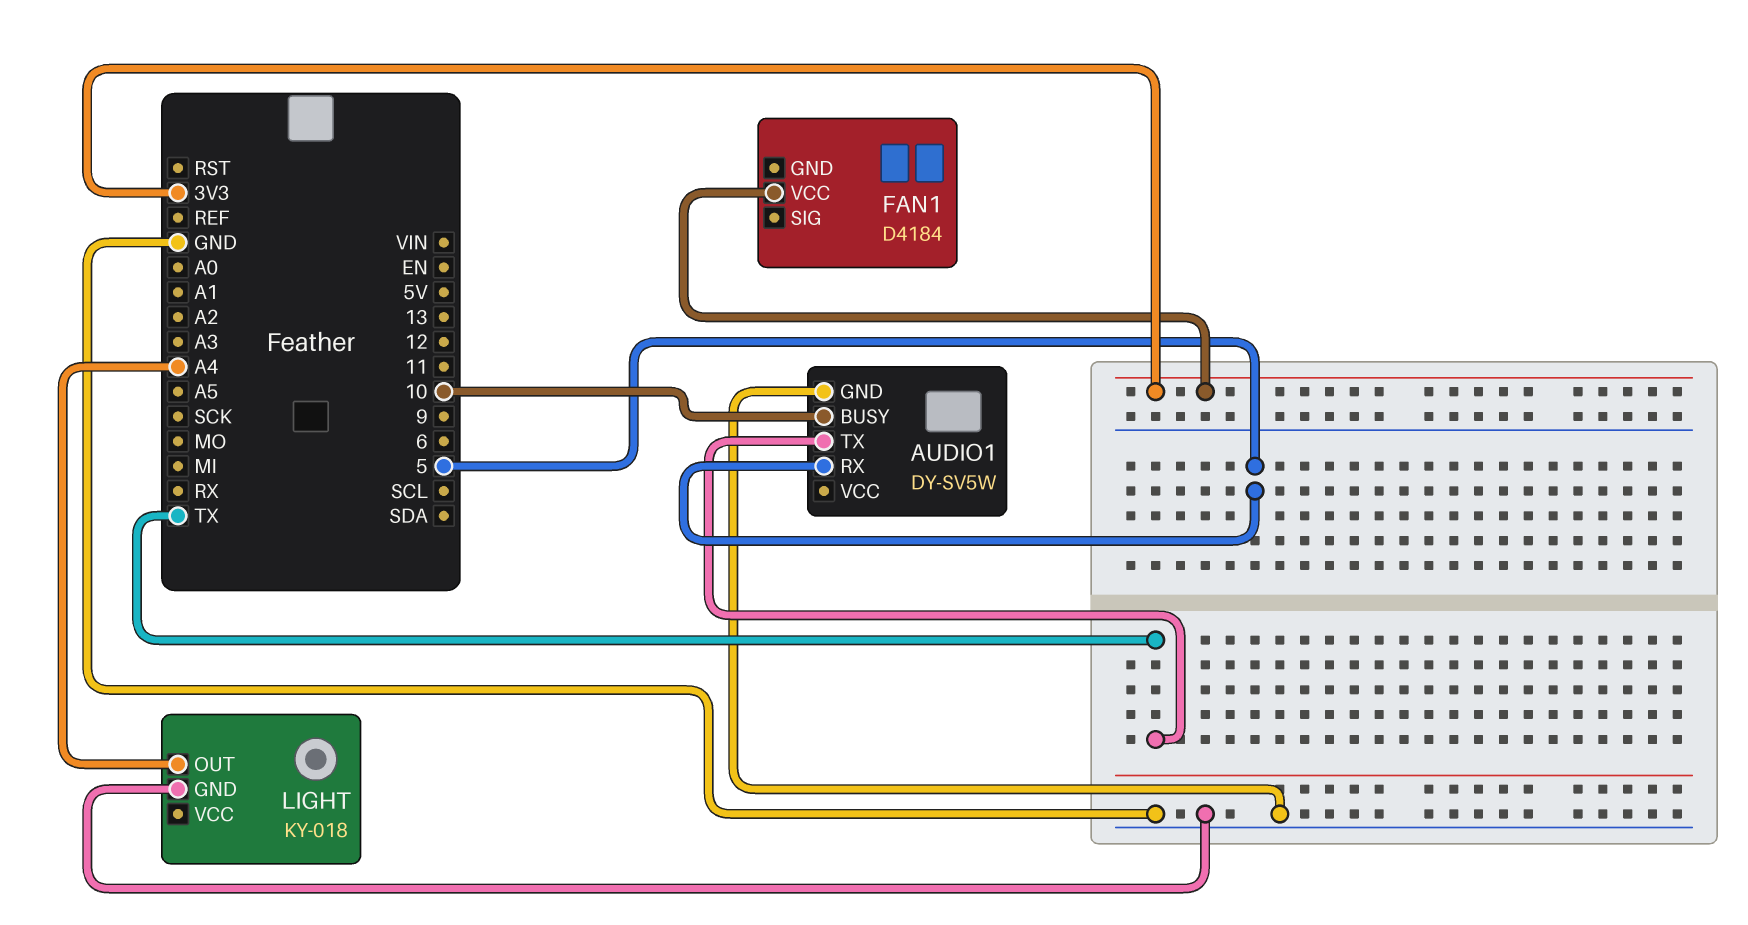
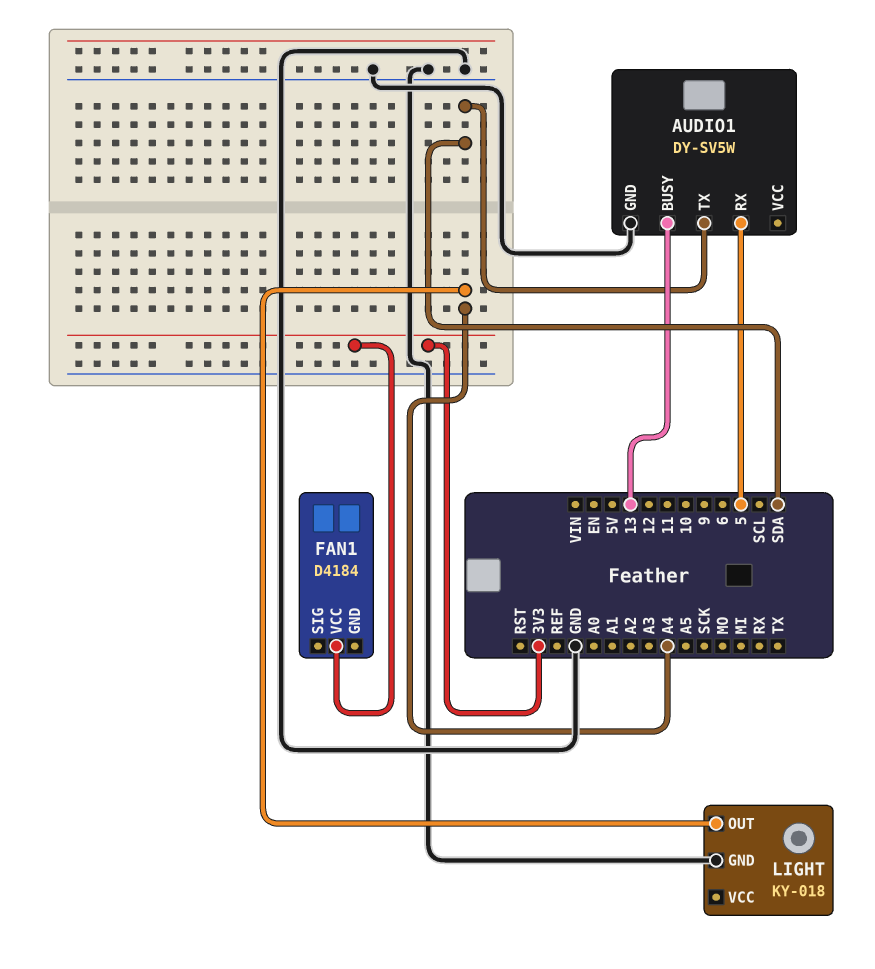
AUDIO1 pin BUSY: 10 -> 13
AUDIO1 pin TX: TX -> SDA

